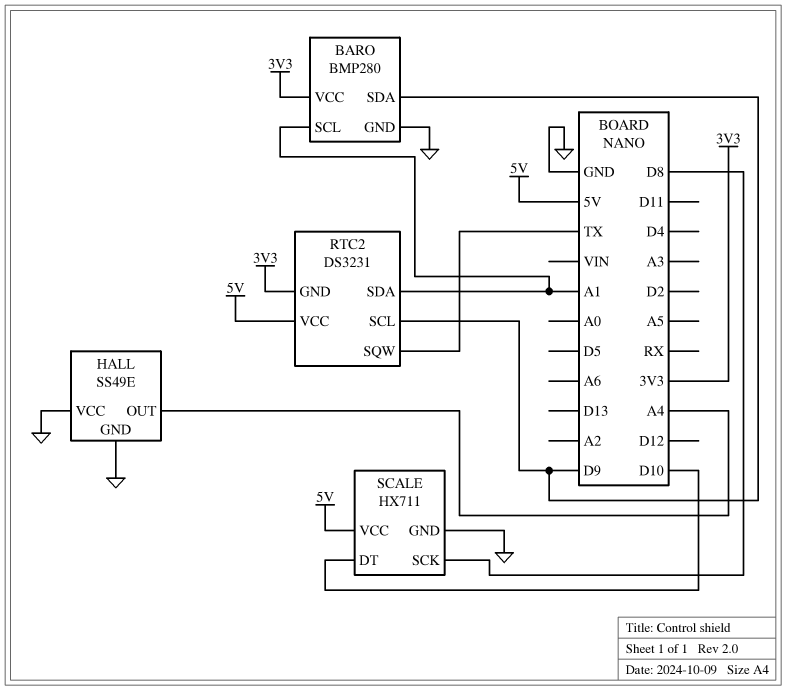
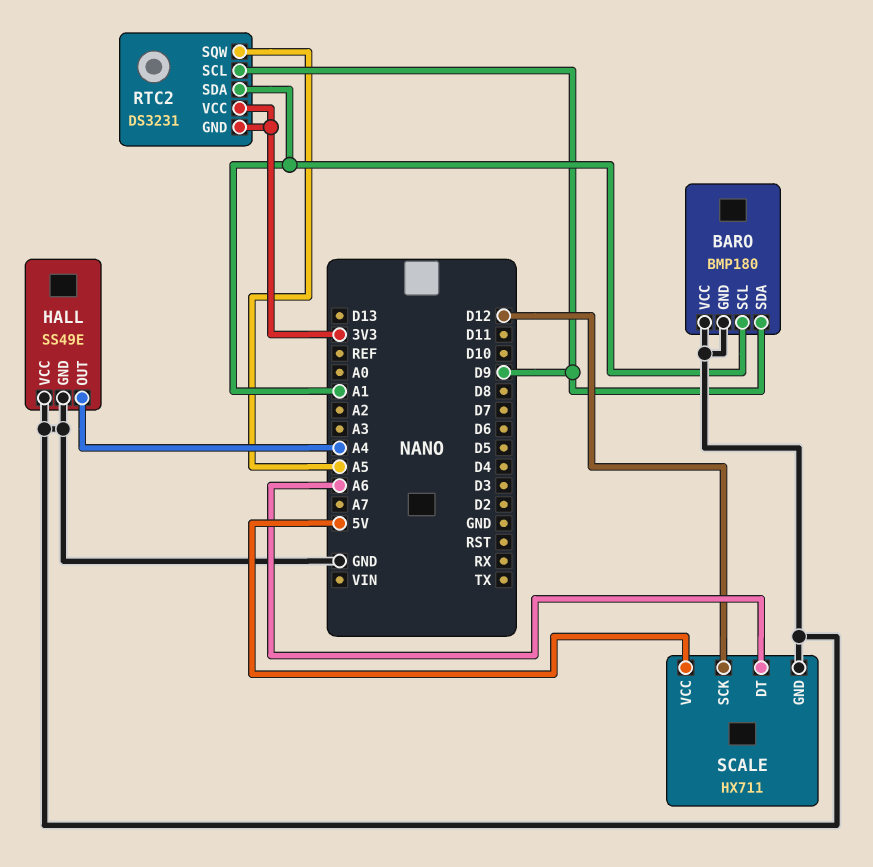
BARO: BMP280 -> BMP180
BARO pin VCC: 3V3 -> GND
RTC2 pin SQW: TX -> A5
RTC2 pin VCC: 5V -> 3V3
SCALE pin DT: D10 -> A6
SCALE pin SCK: D8 -> D12

